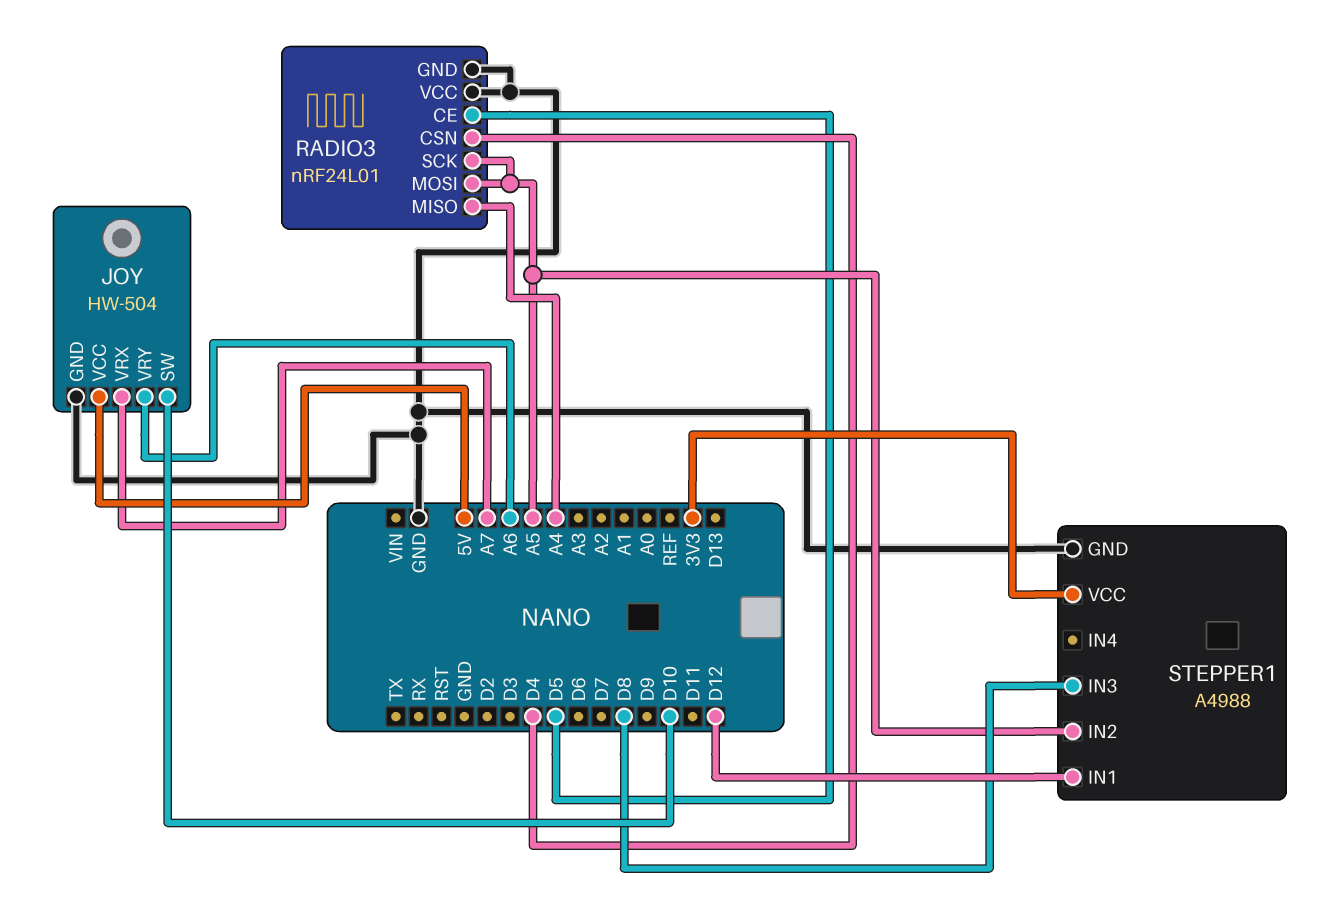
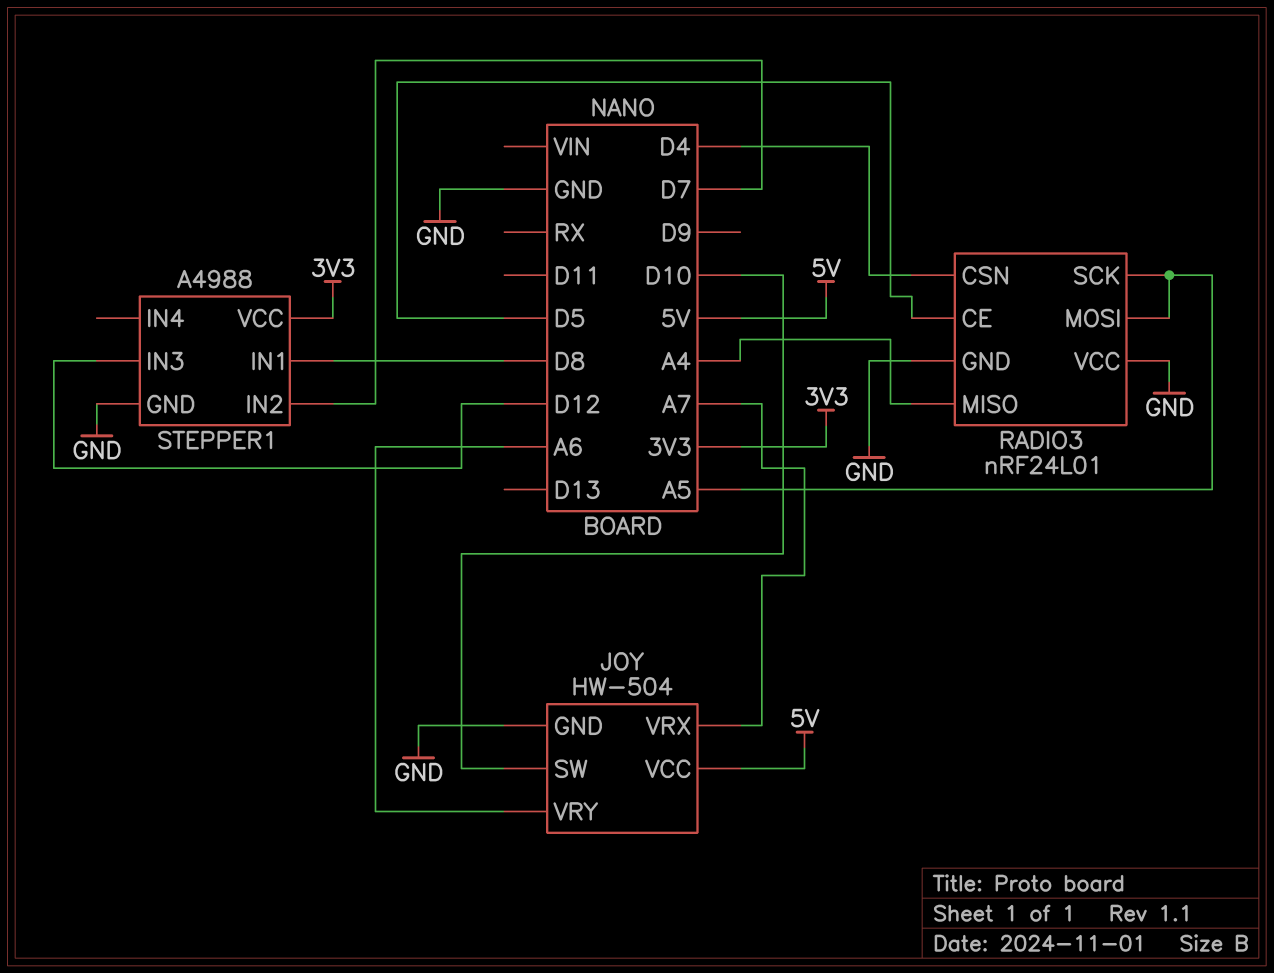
STEPPER1 pin IN1: D12 -> D8
STEPPER1 pin IN2: A5 -> D7
STEPPER1 pin IN3: D8 -> D12

